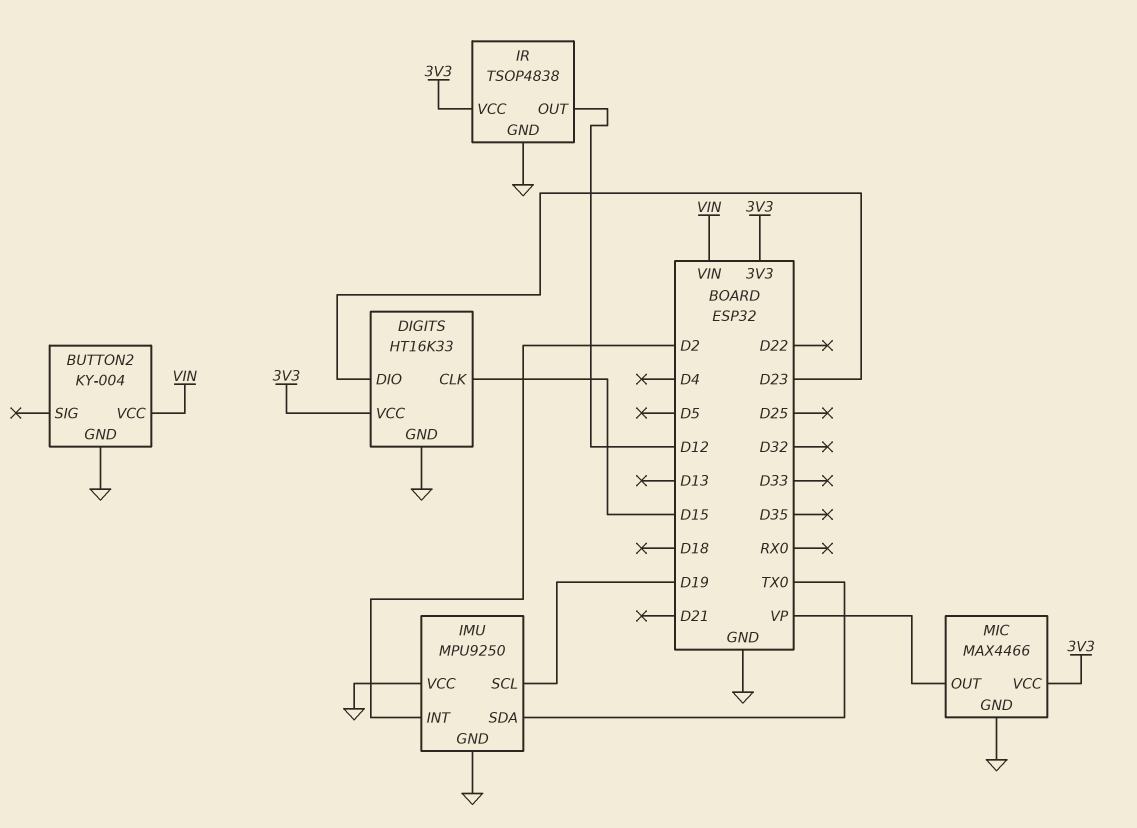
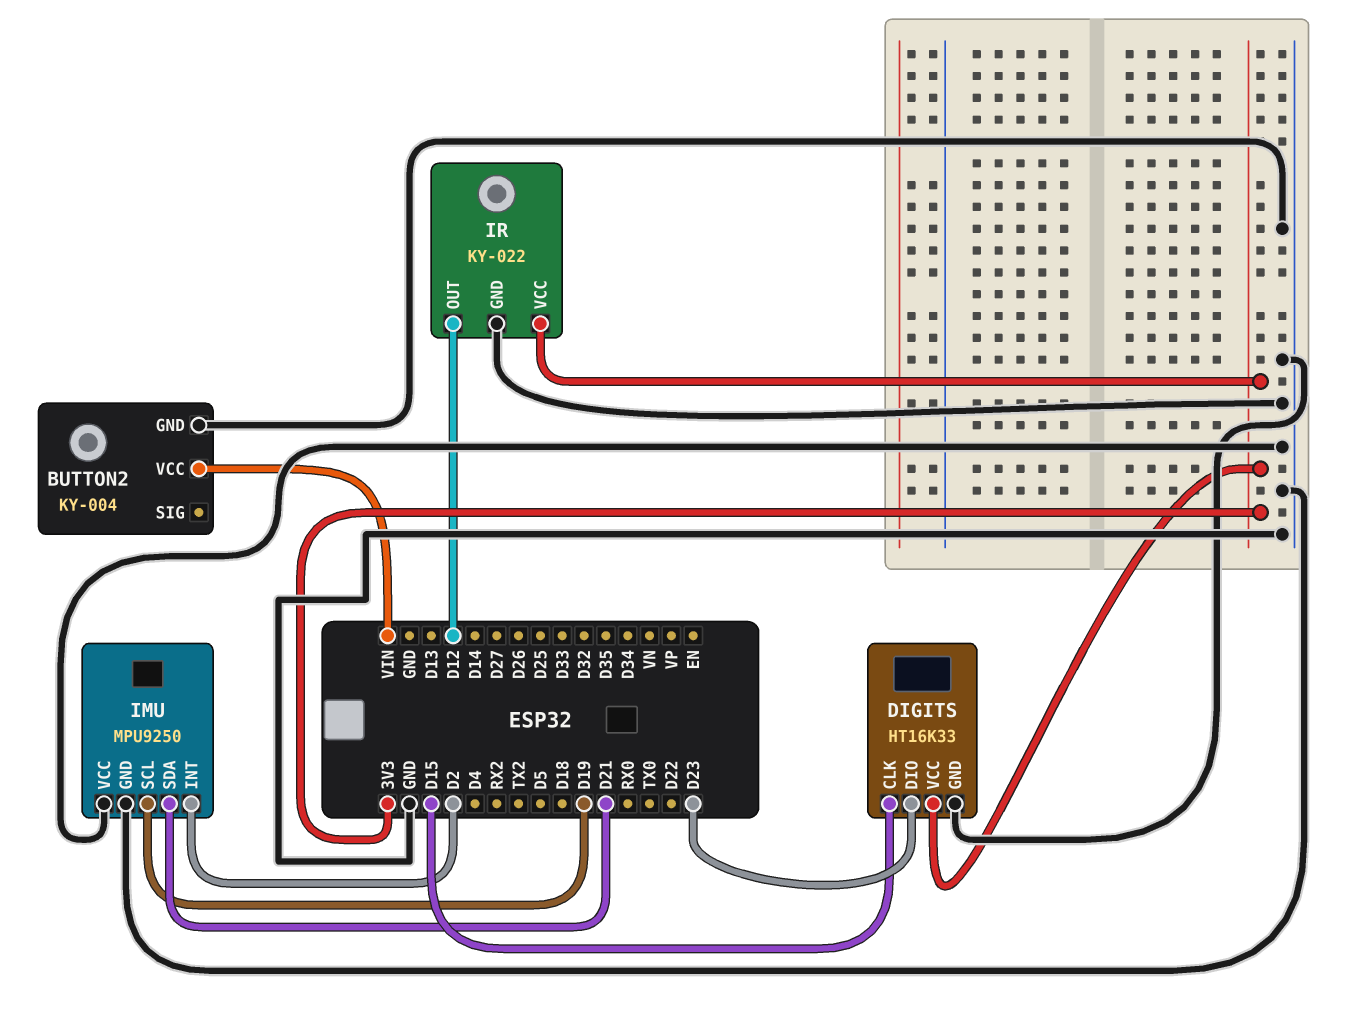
IMU pin SDA: TX0 -> D21
IR: TSOP4838 -> KY-022
MIC: MAX4466 -> none
MIC pin GND: GND -> none
MIC pin OUT: VP -> none
MIC pin VCC: 3V3 -> none

